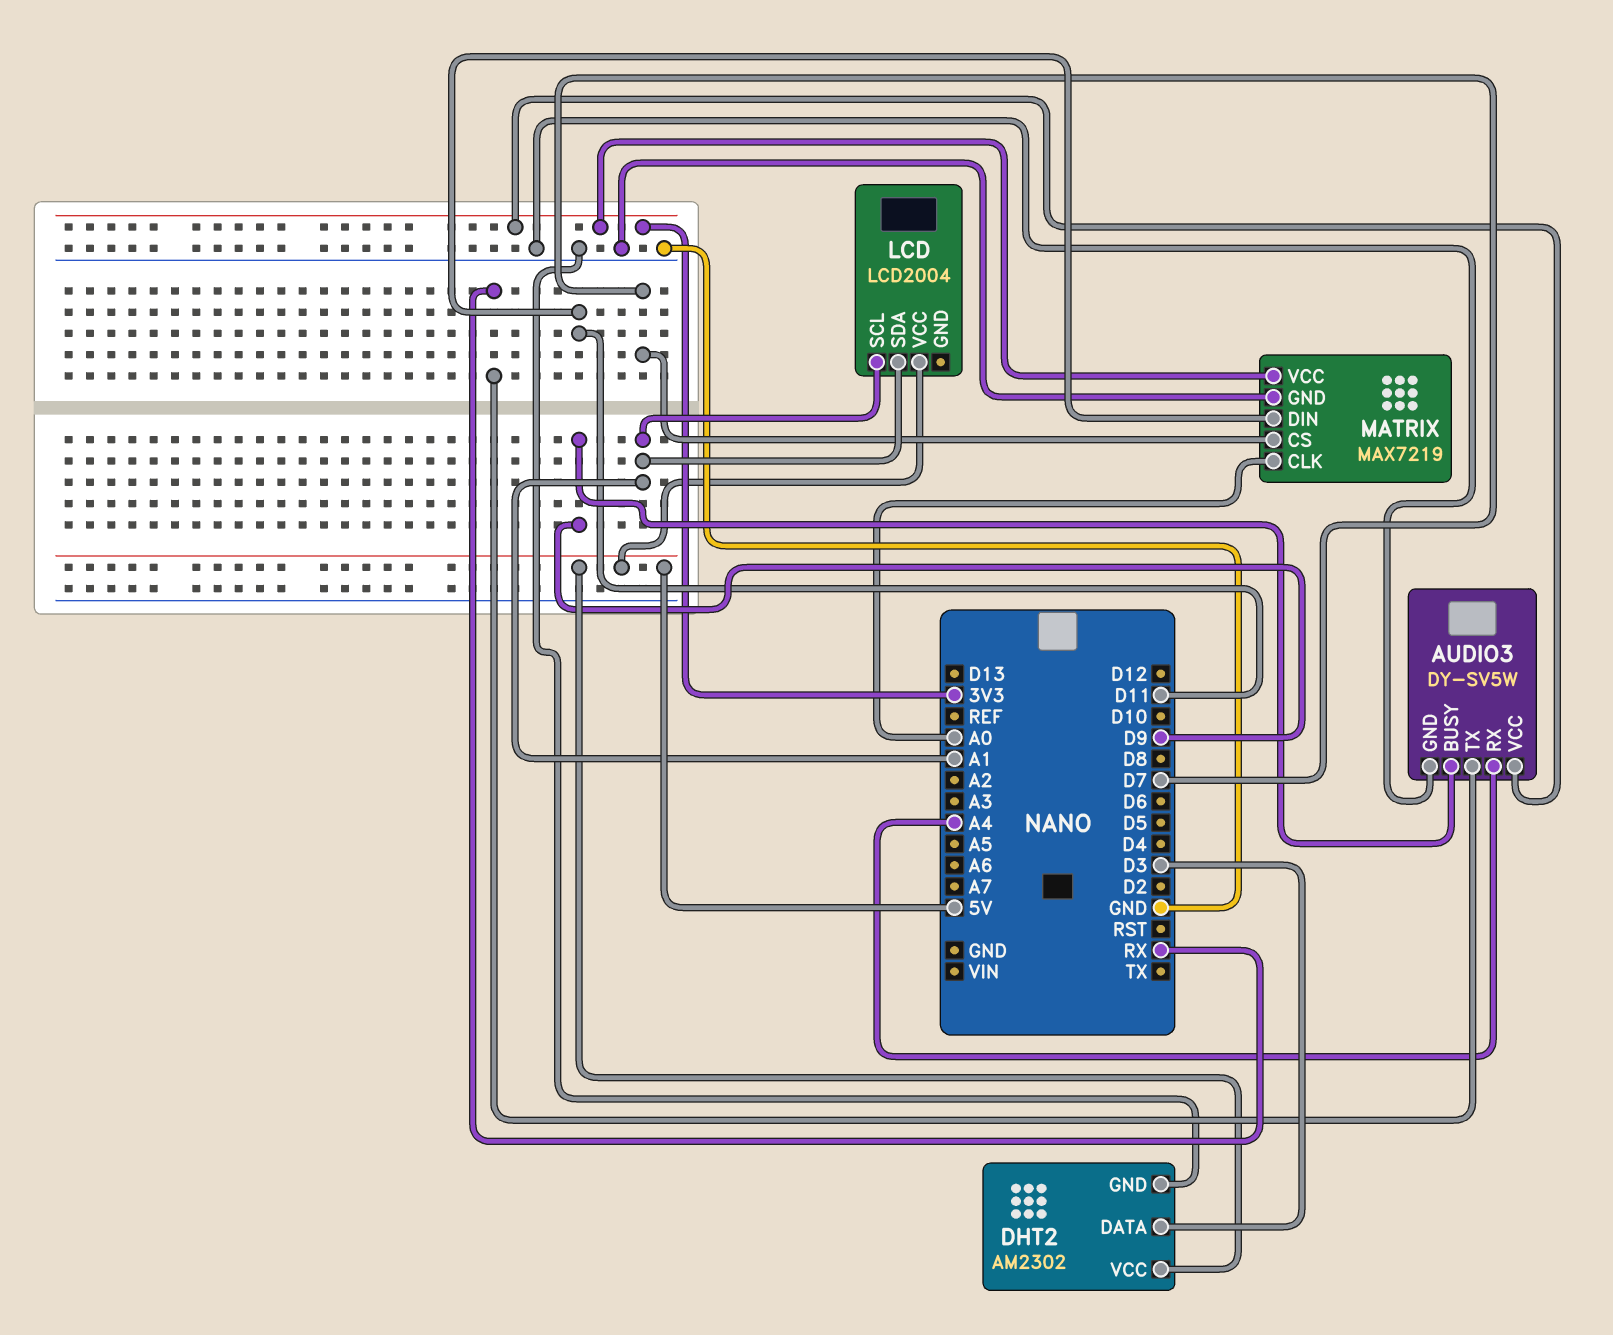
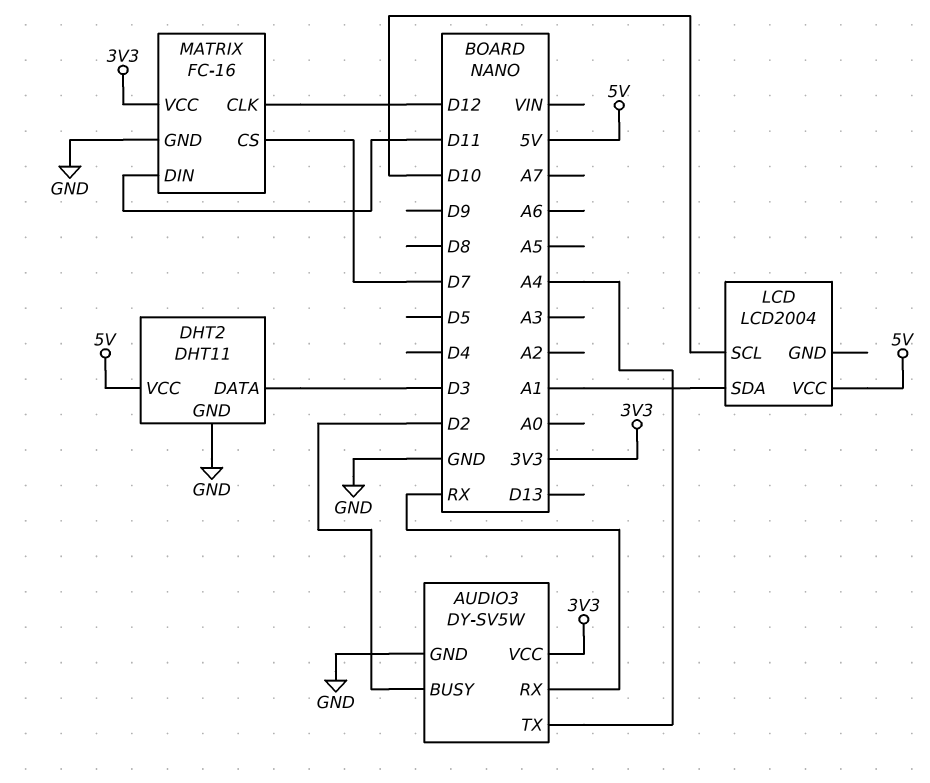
AUDIO3 pin BUSY: D9 -> D2
AUDIO3 pin RX: A4 -> RX
AUDIO3 pin TX: RX -> A4
DHT2: AM2302 -> DHT11
LCD pin SCL: A1 -> D10
MATRIX: MAX7219 -> FC-16
MATRIX pin CLK: A0 -> D12

